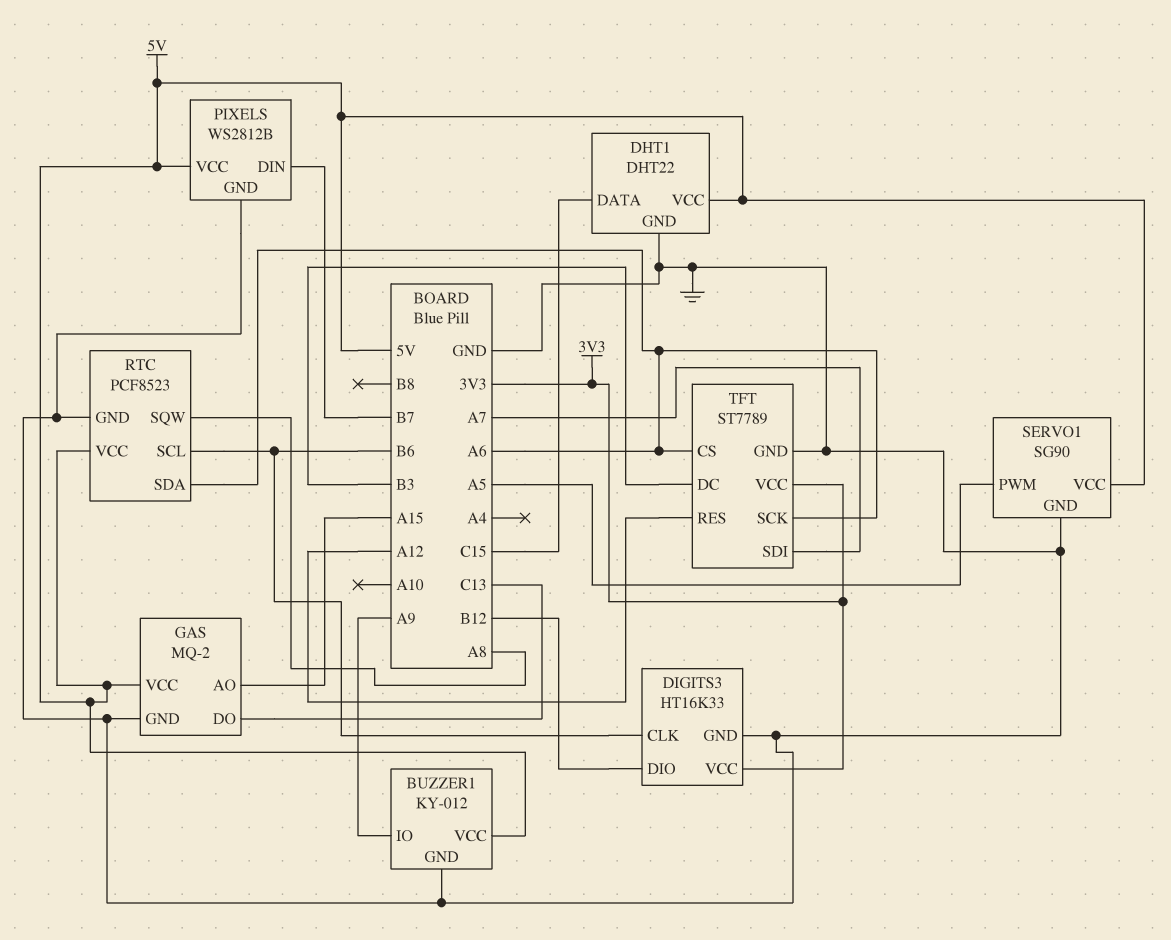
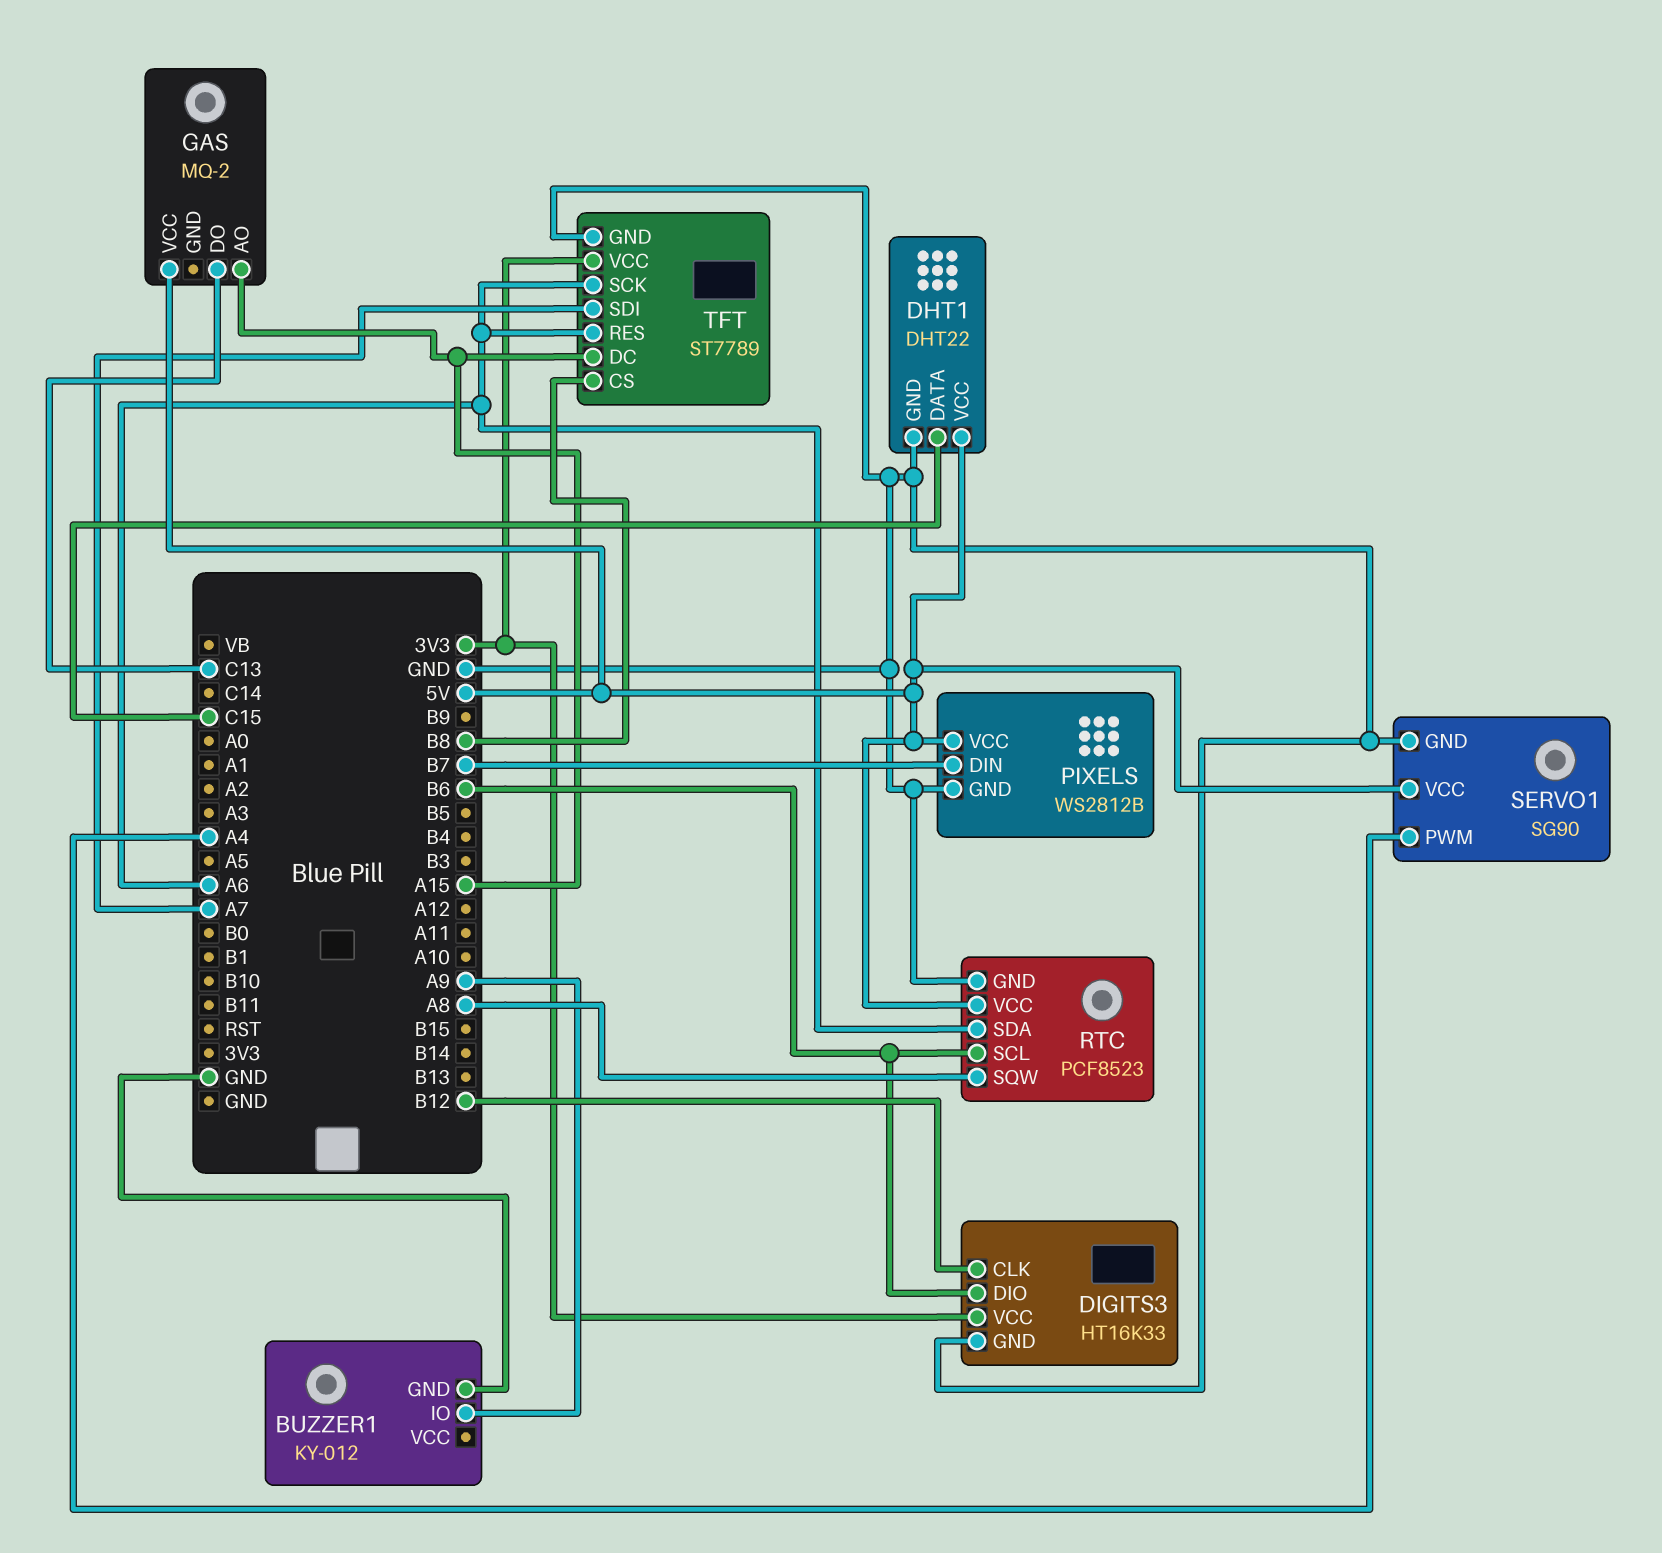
BUZZER1 pin VCC: 5V -> none
DIGITS3 pin CLK: B6 -> B12
DIGITS3 pin DIO: B12 -> B6
GAS pin GND: GND -> none
SERVO1 pin PWM: A5 -> A4
TFT pin CS: A6 -> B8
TFT pin DC: B3 -> A15
TFT pin RES: A12 -> A6

